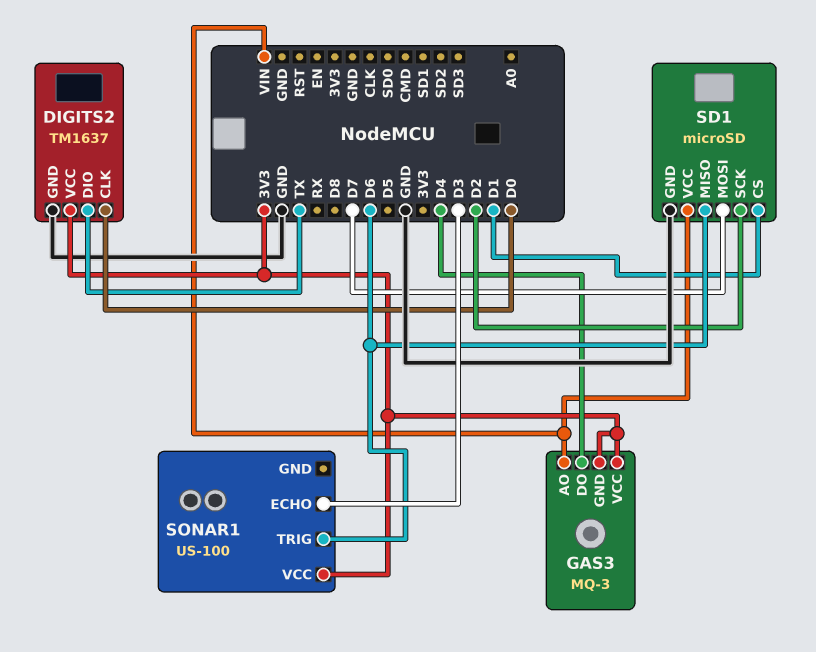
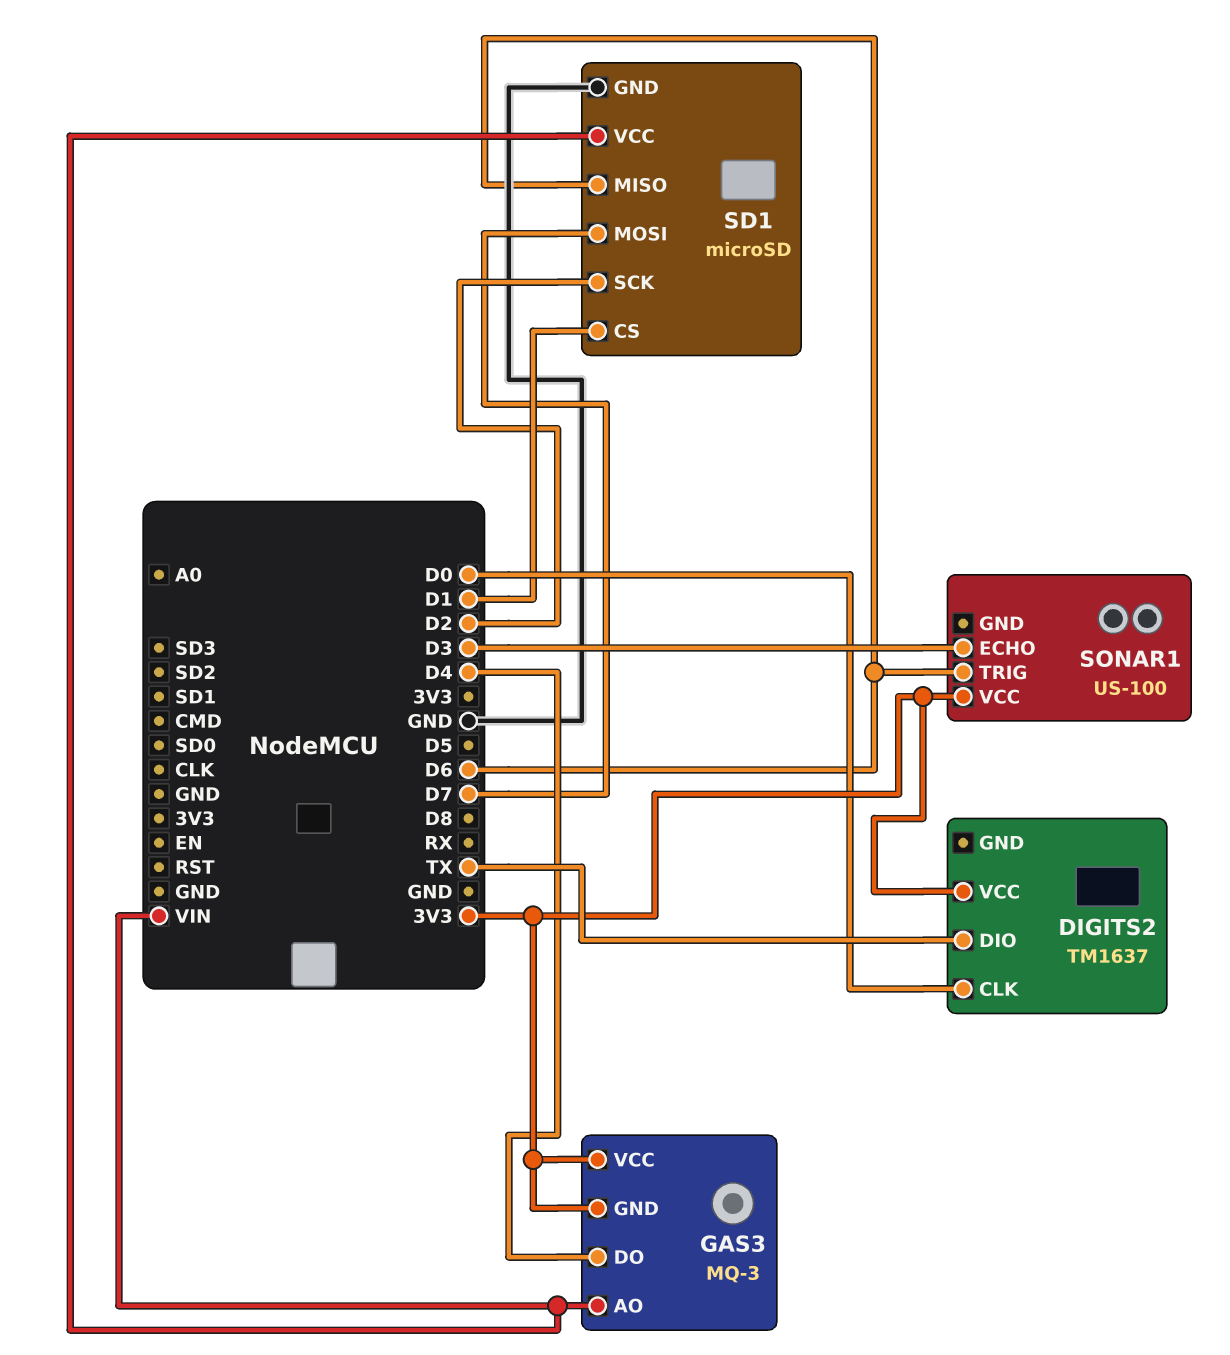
DIGITS2 pin GND: GND -> none

